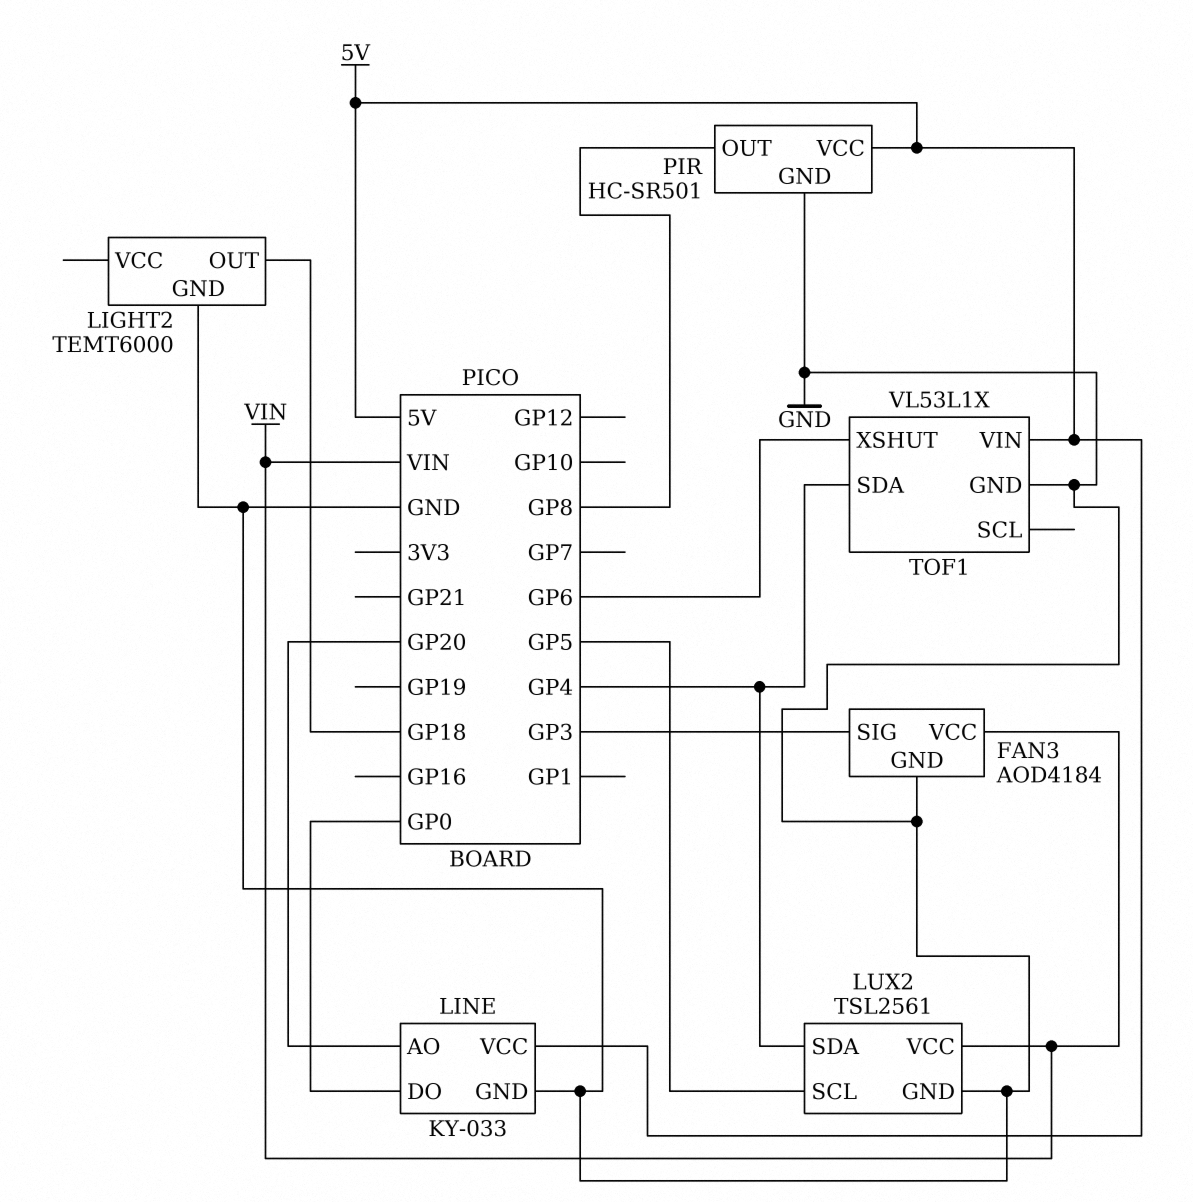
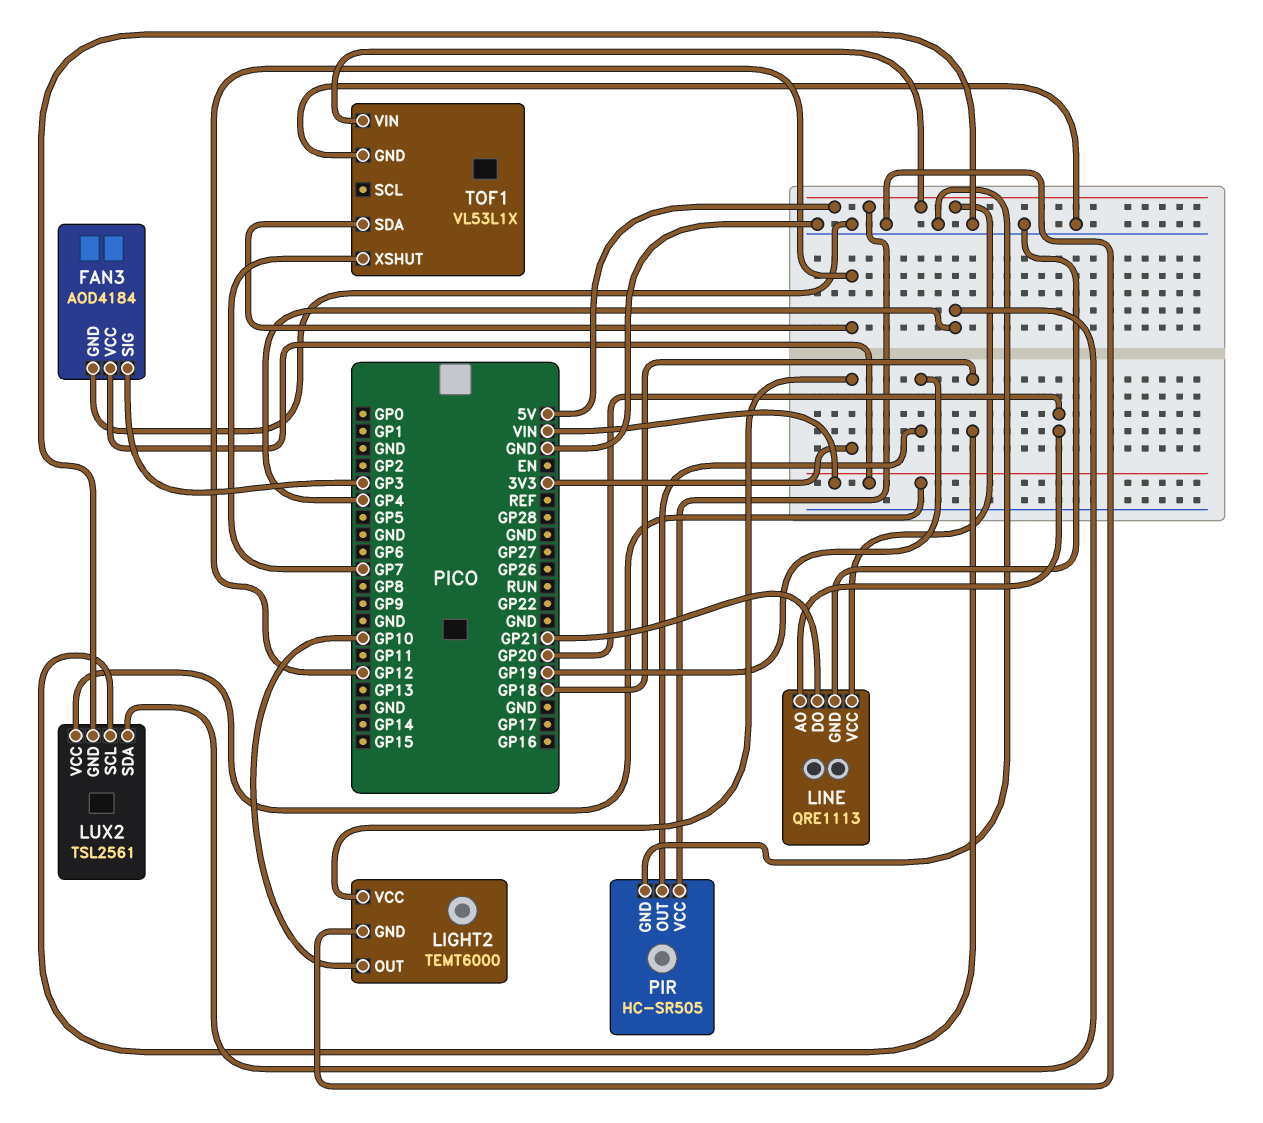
LIGHT2 pin OUT: GP18 -> GP10
LIGHT2 pin VCC: none -> 3V3
LINE: KY-033 -> QRE1113
LINE pin DO: GP0 -> GP21
LUX2 pin SCL: GP5 -> GP18
PIR: HC-SR501 -> HC-SR505
PIR pin OUT: GP8 -> GP19
TOF1 pin SDA: GP4 -> GP12
TOF1 pin XSHUT: GP6 -> GP7

